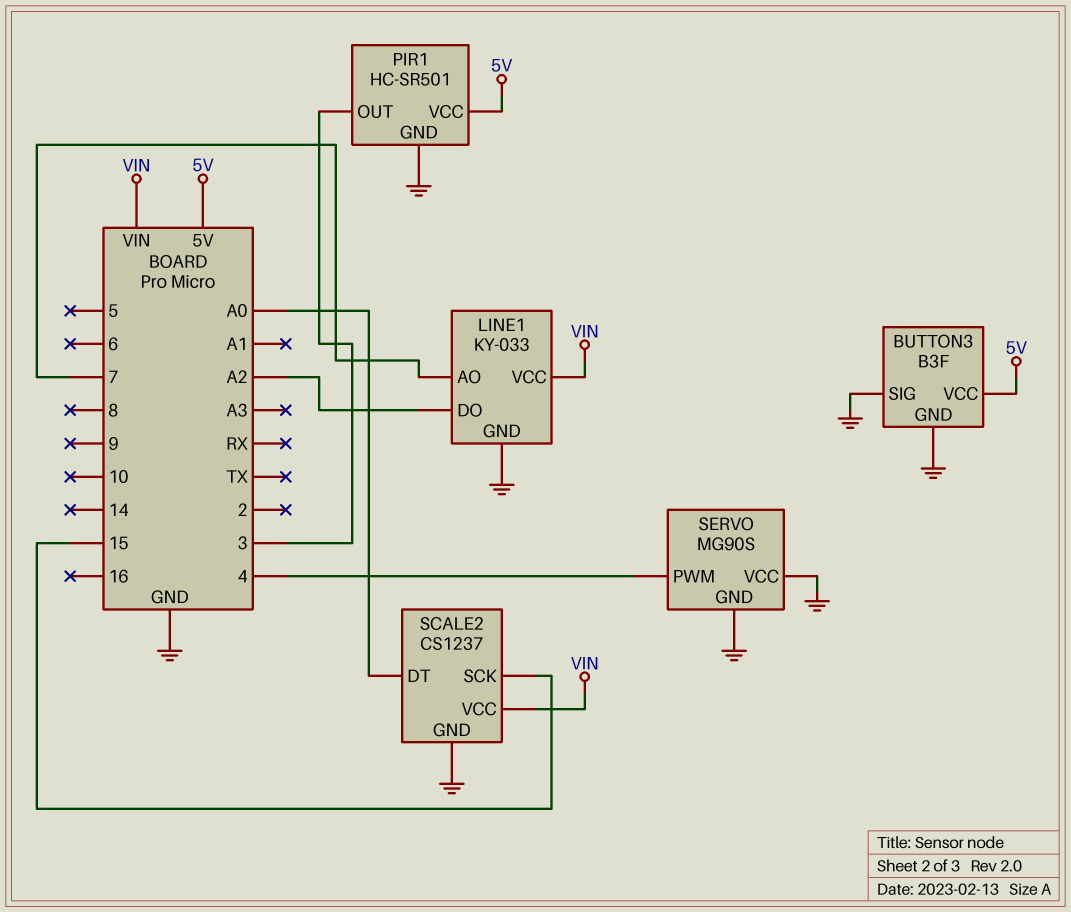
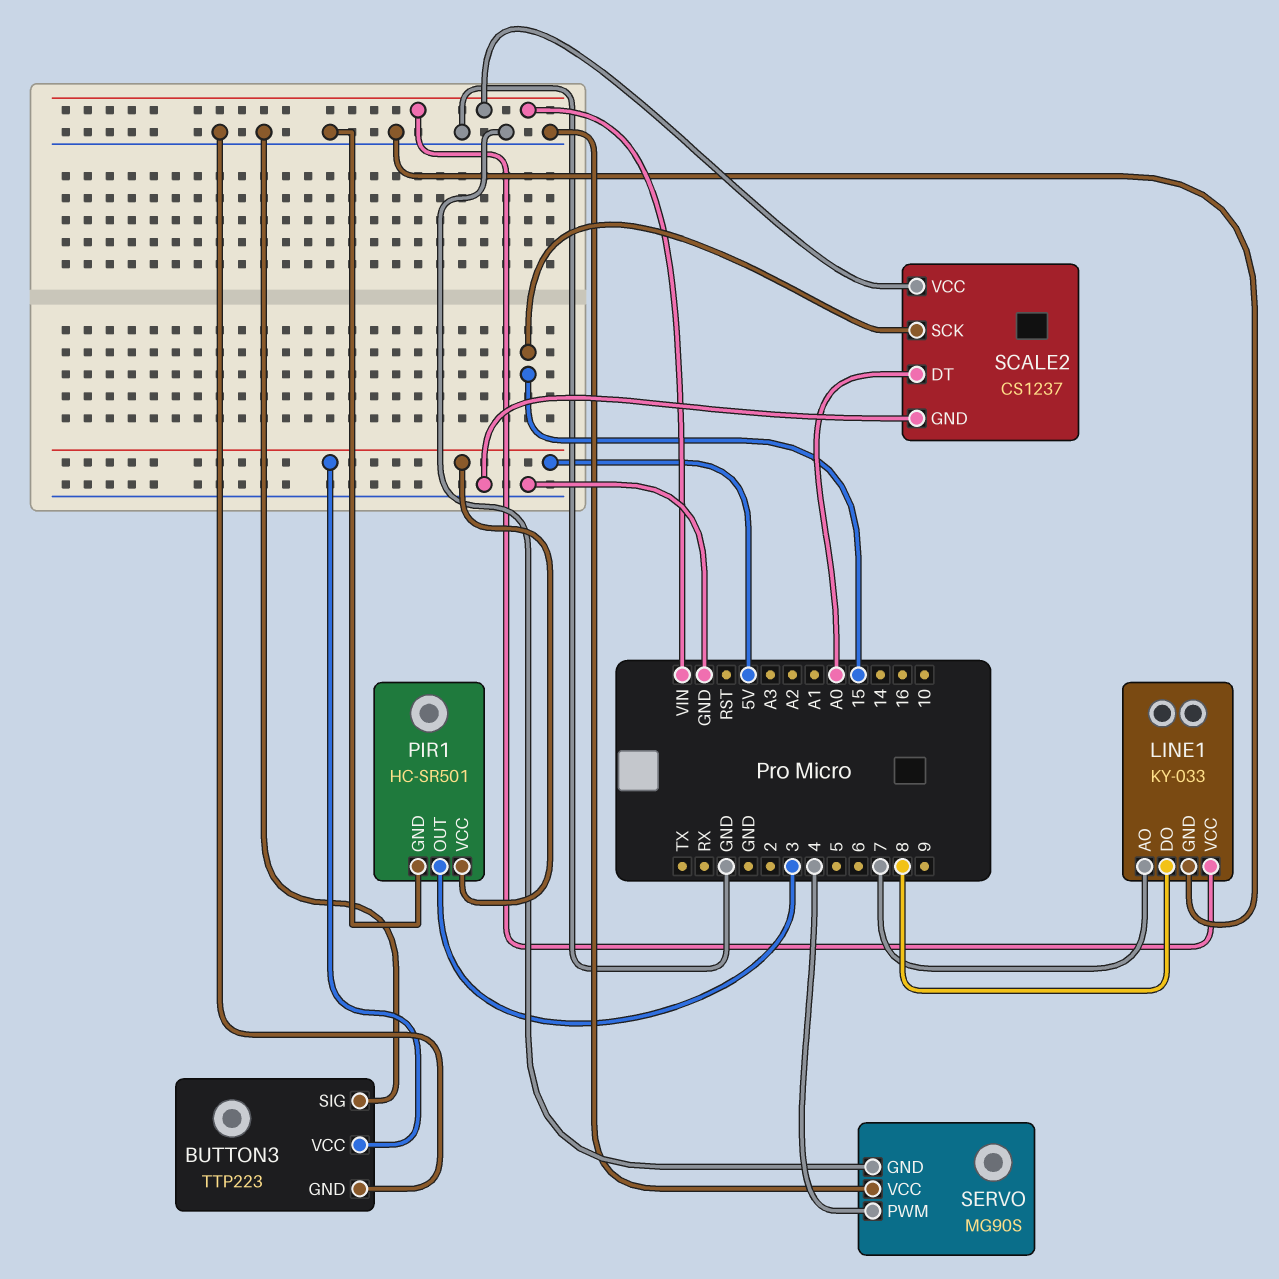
BUTTON3: B3F -> TTP223
LINE1 pin DO: A2 -> 8

